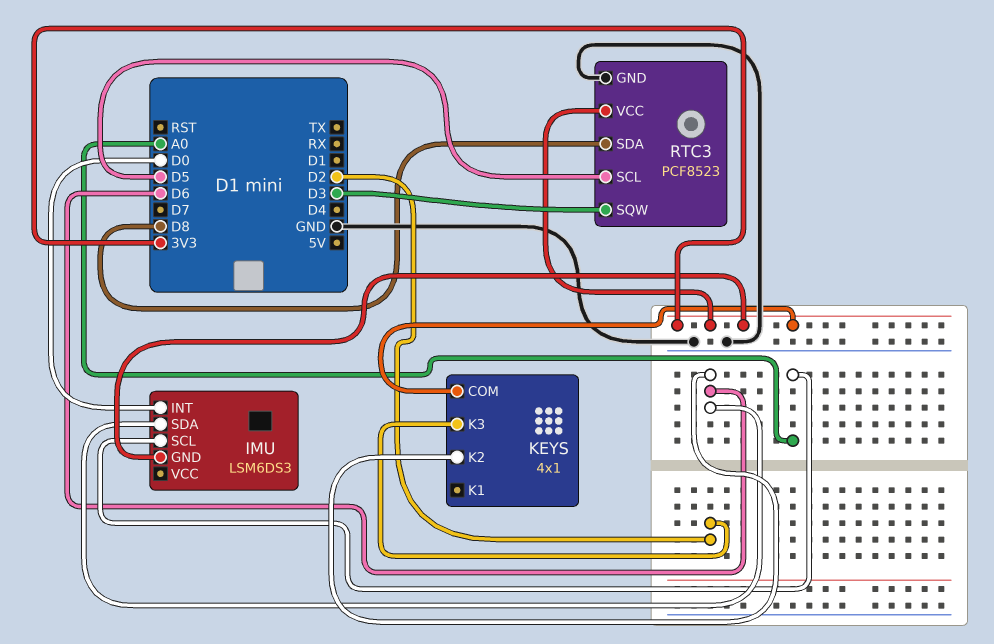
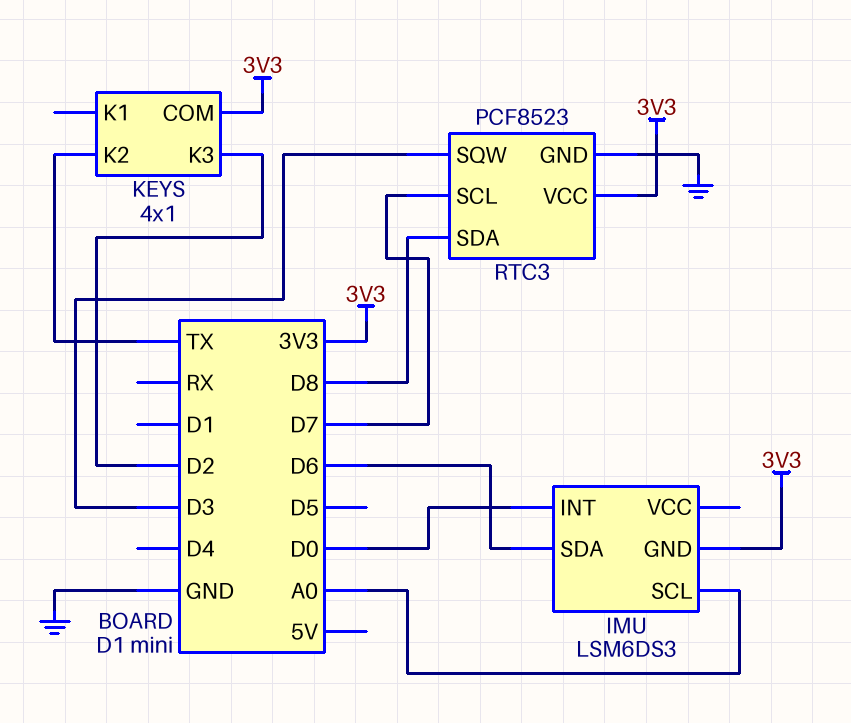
KEYS pin K2: D6 -> TX
RTC3 pin SCL: D5 -> D7

